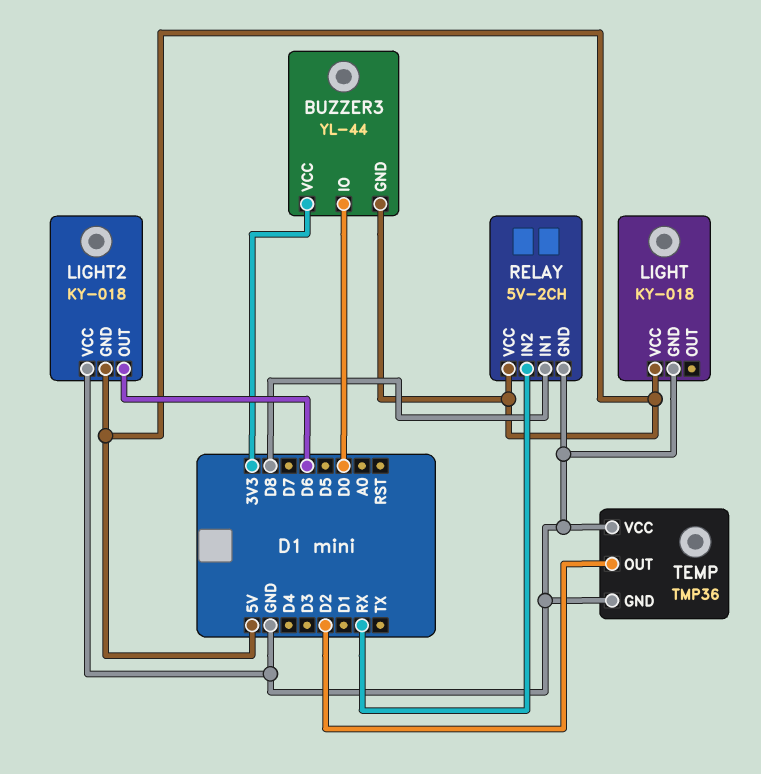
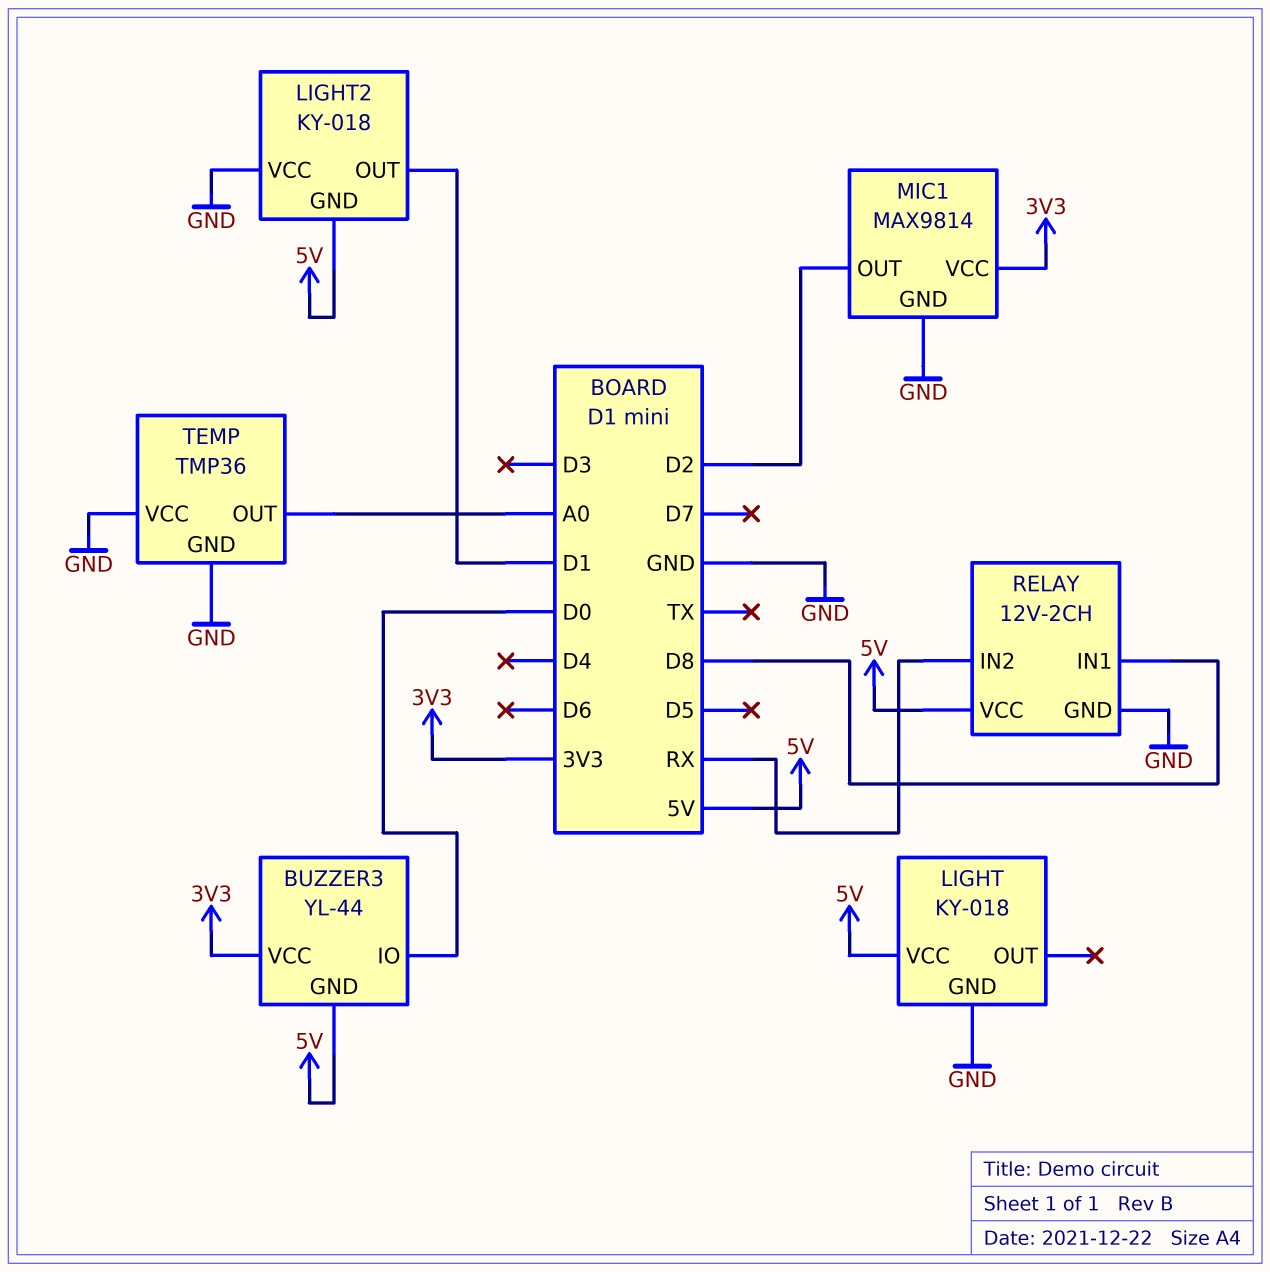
LIGHT2 pin OUT: D6 -> D1
MIC1: none -> MAX9814
MIC1 pin GND: none -> GND
MIC1 pin OUT: none -> D2
MIC1 pin VCC: none -> 3V3
RELAY: 5V-2CH -> 12V-2CH
TEMP pin OUT: D2 -> A0

